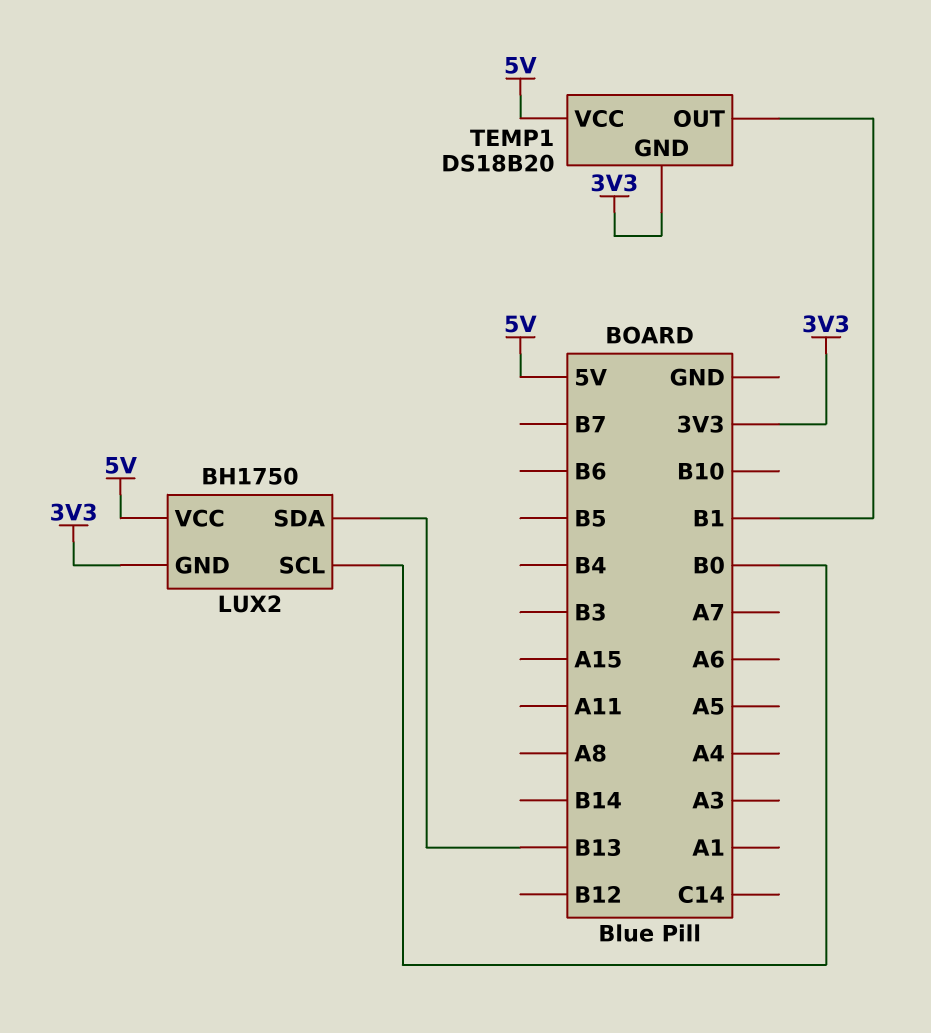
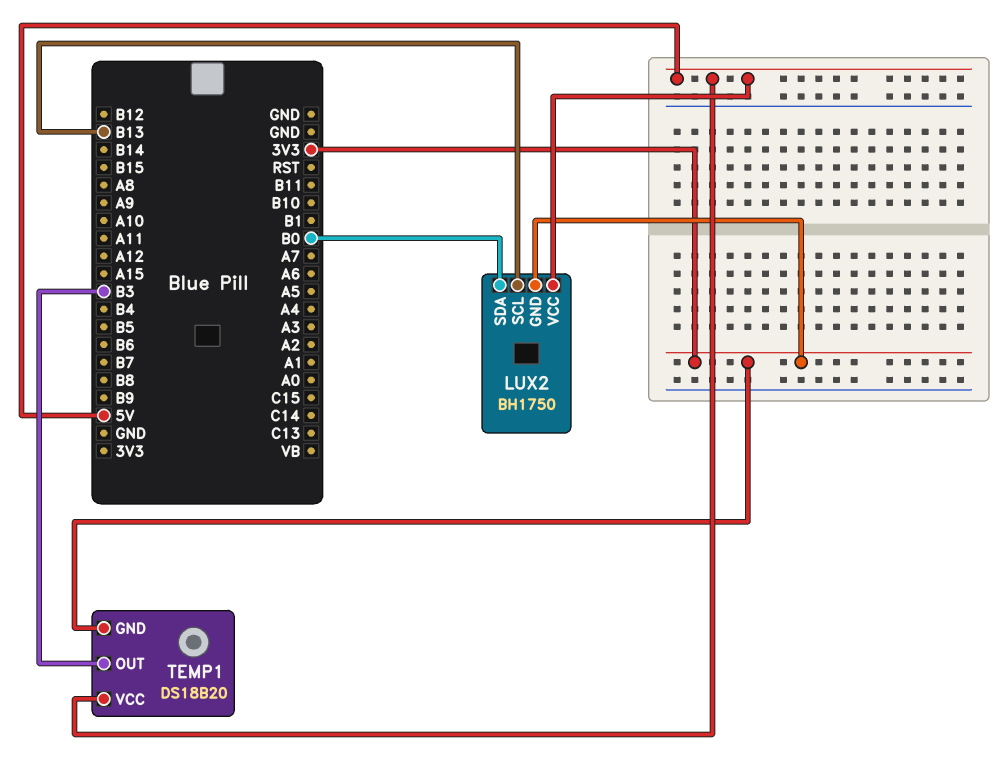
LUX2 pin SCL: B0 -> B13
LUX2 pin SDA: B13 -> B0
TEMP1 pin OUT: B1 -> B3

